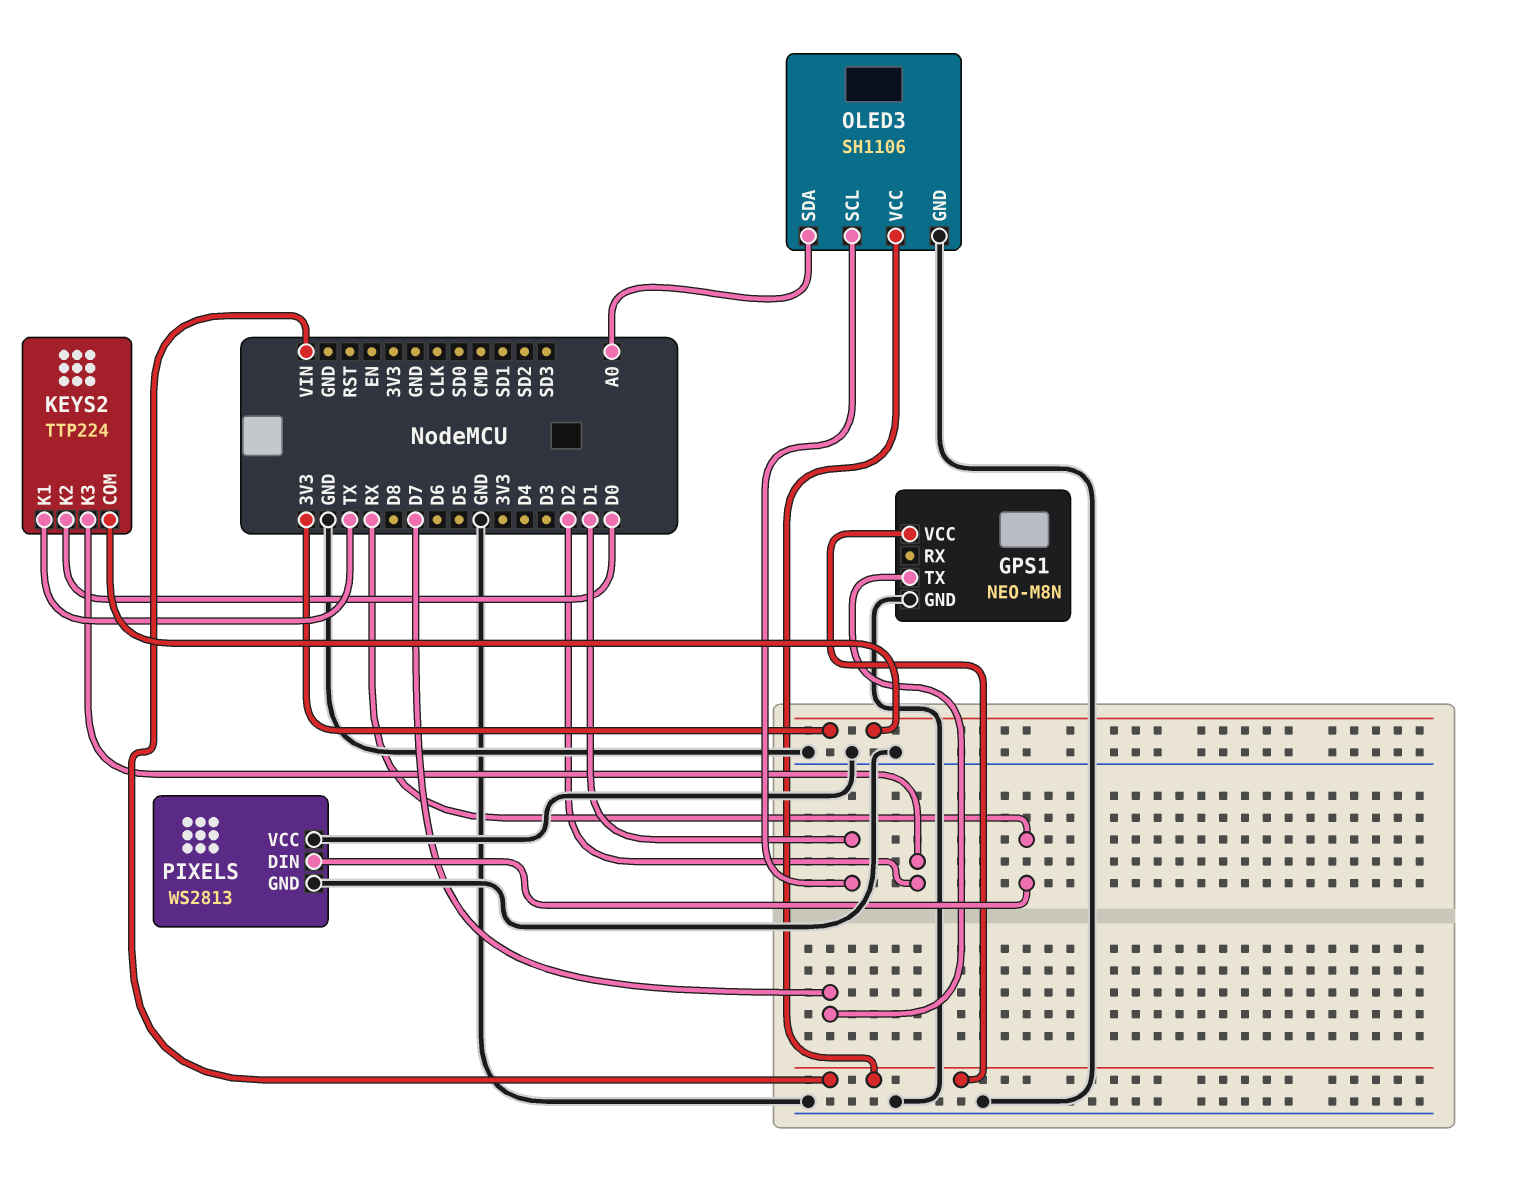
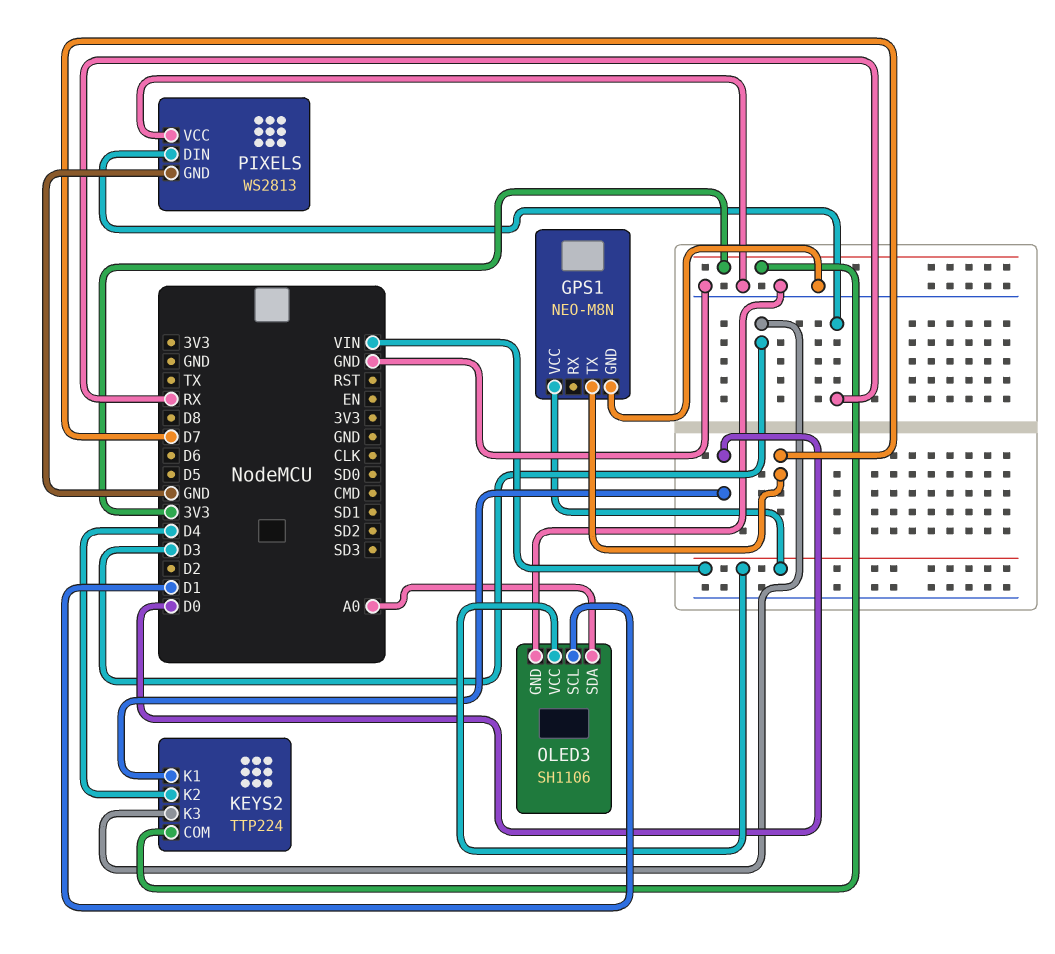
KEYS2 pin K1: TX -> D0
KEYS2 pin K2: D0 -> D4
KEYS2 pin K3: D2 -> D3

